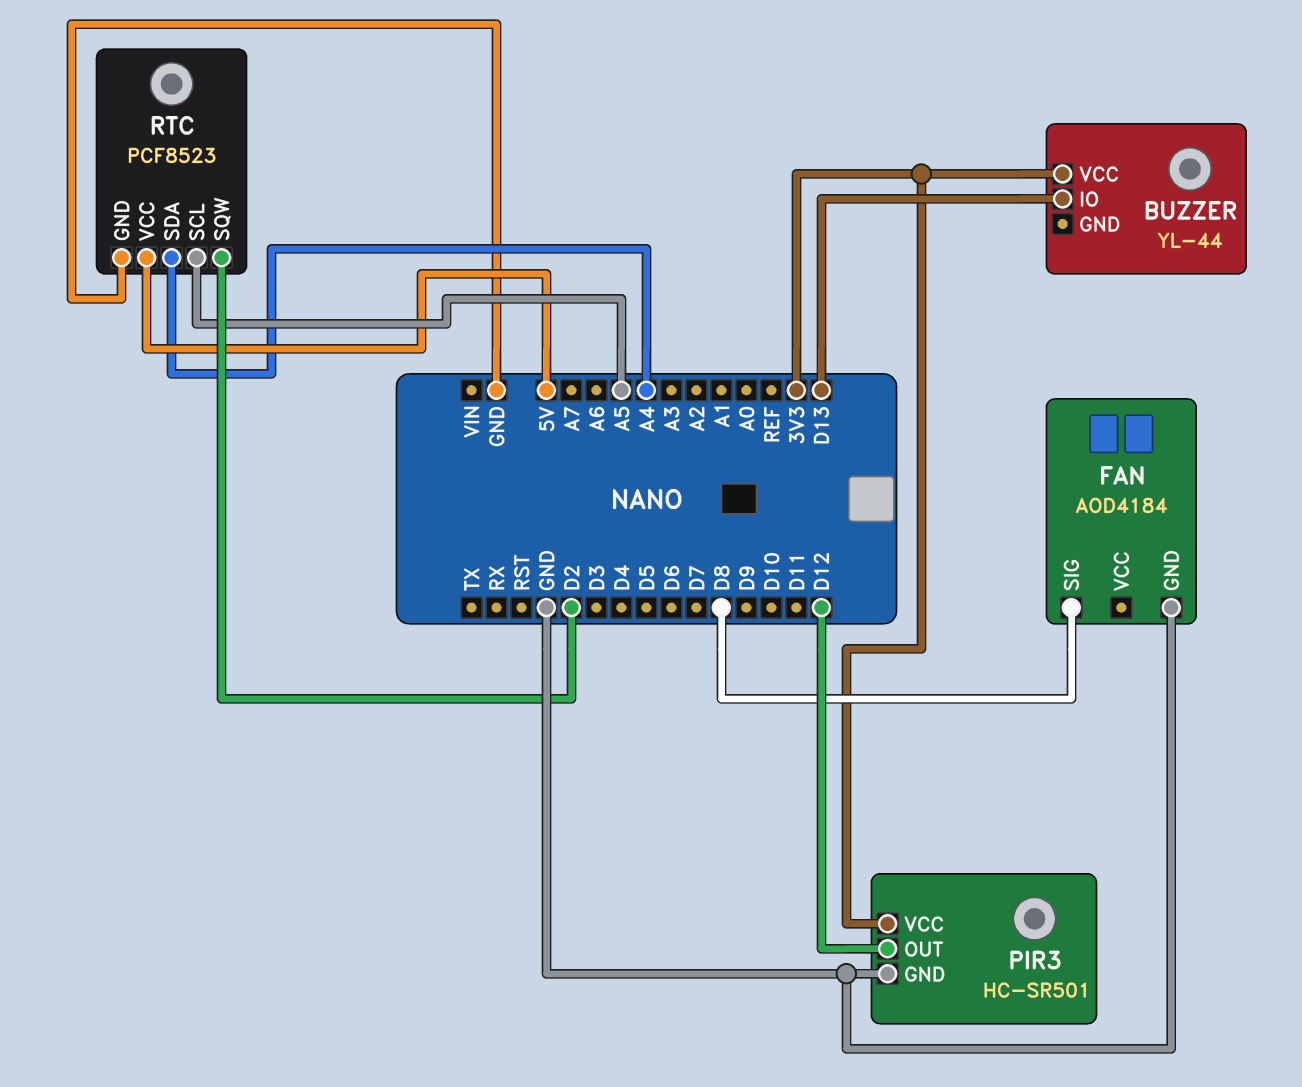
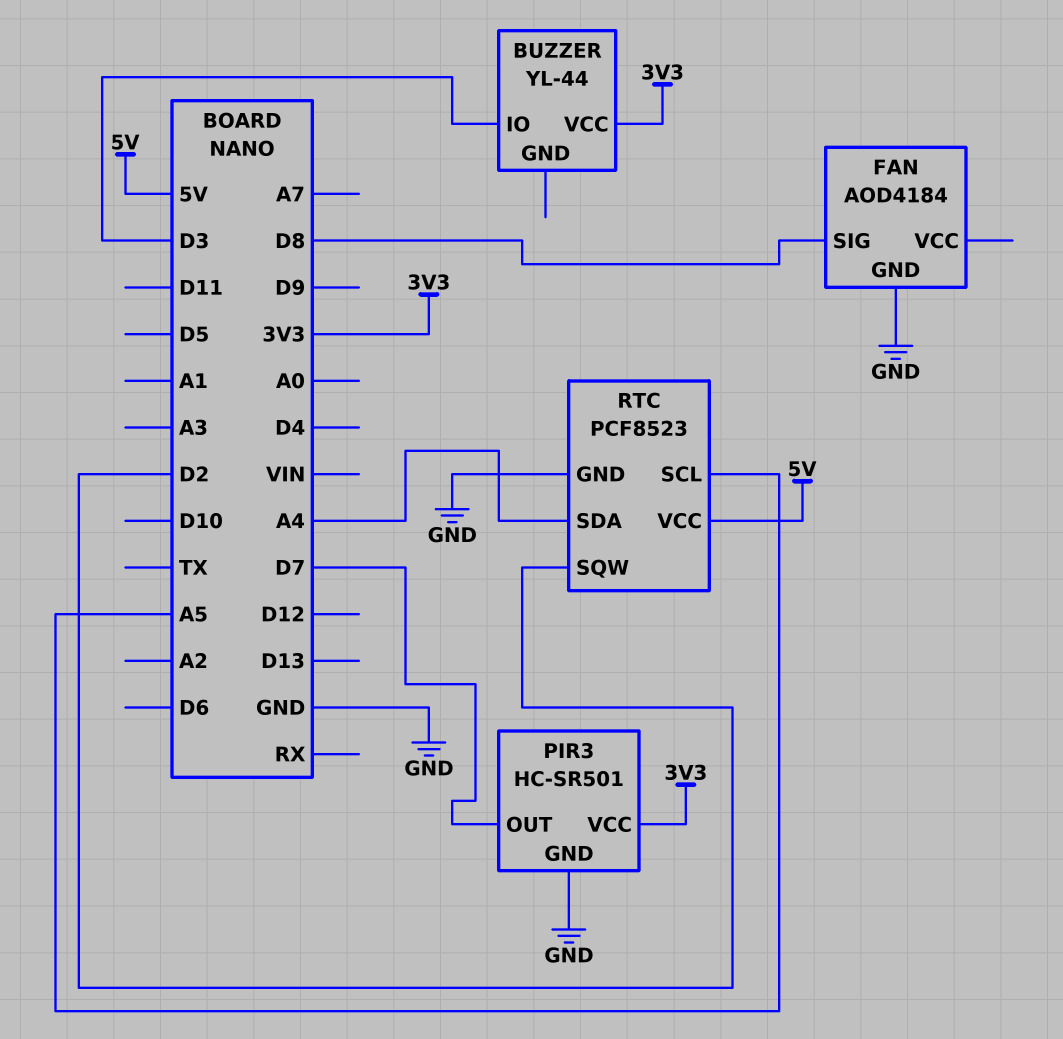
BUZZER pin IO: D13 -> D3
PIR3 pin OUT: D12 -> D7

